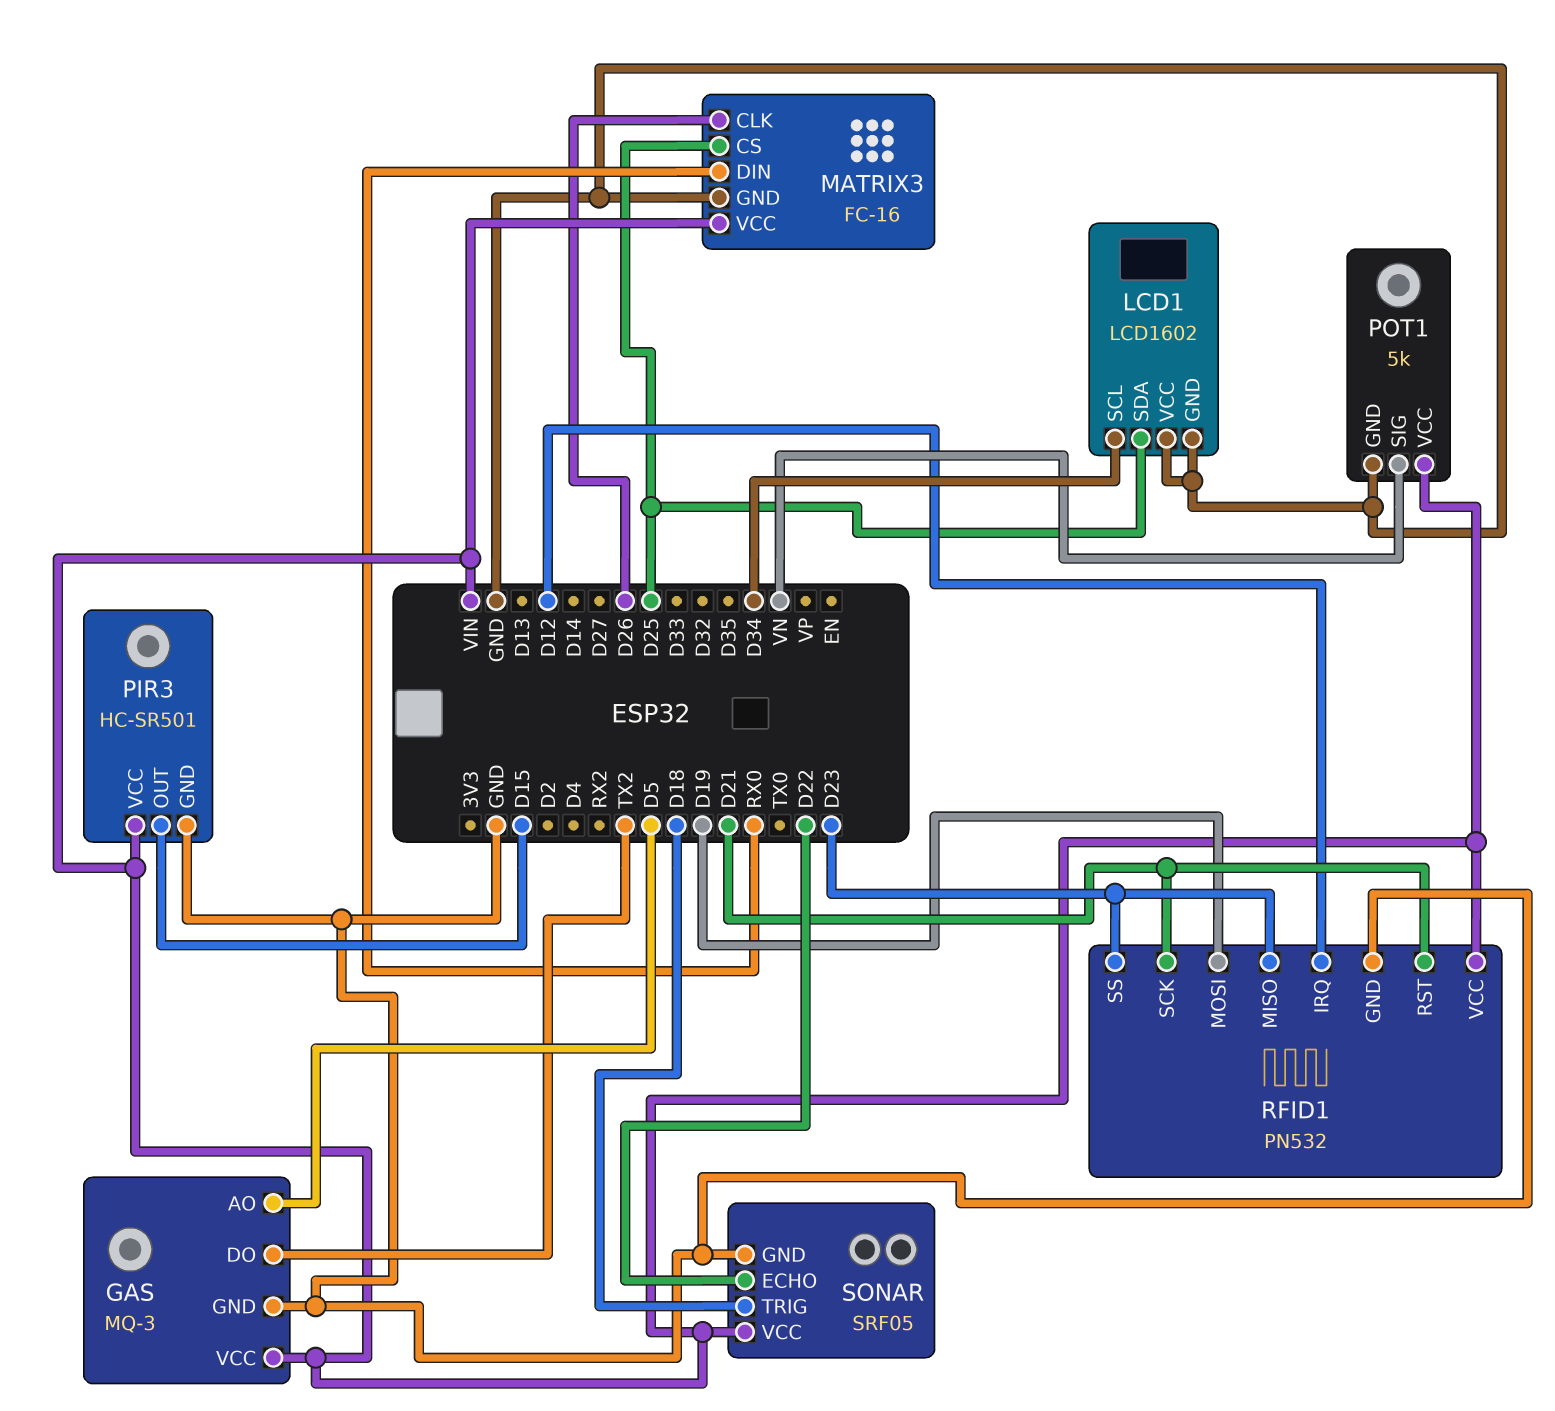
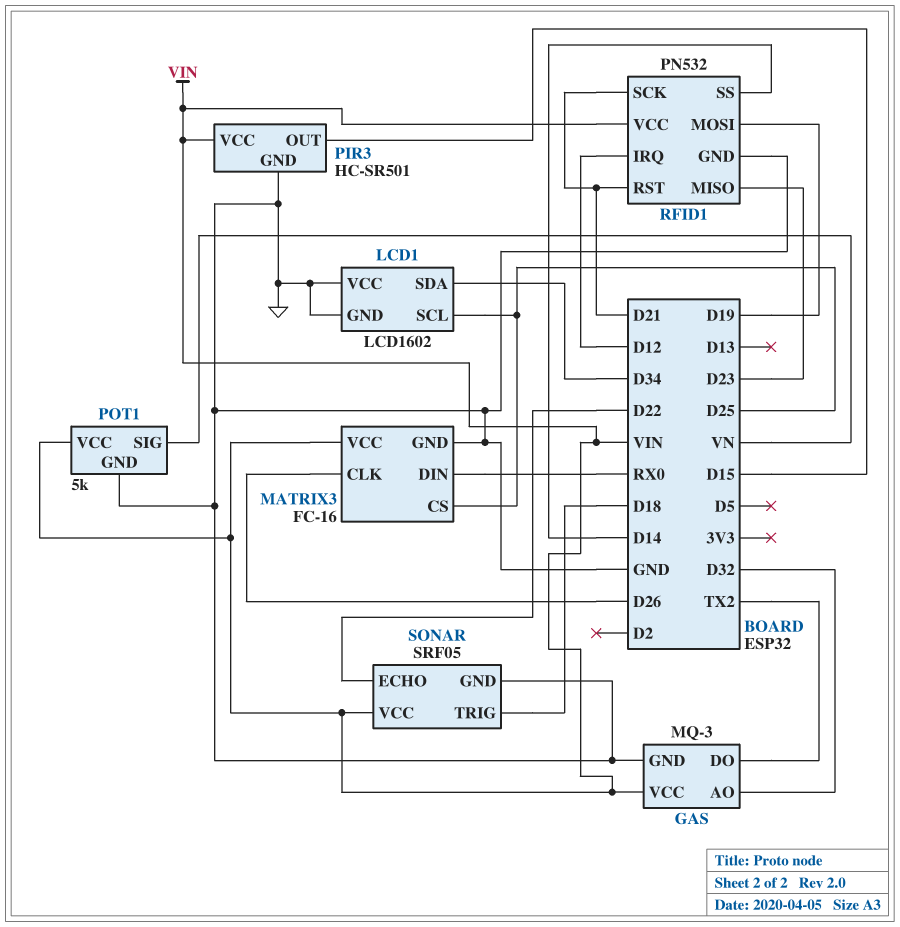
GAS pin AO: D5 -> D32
LCD1 pin SCL: D34 -> D25
LCD1 pin SDA: D25 -> D34
RFID1 pin SS: D23 -> D14

